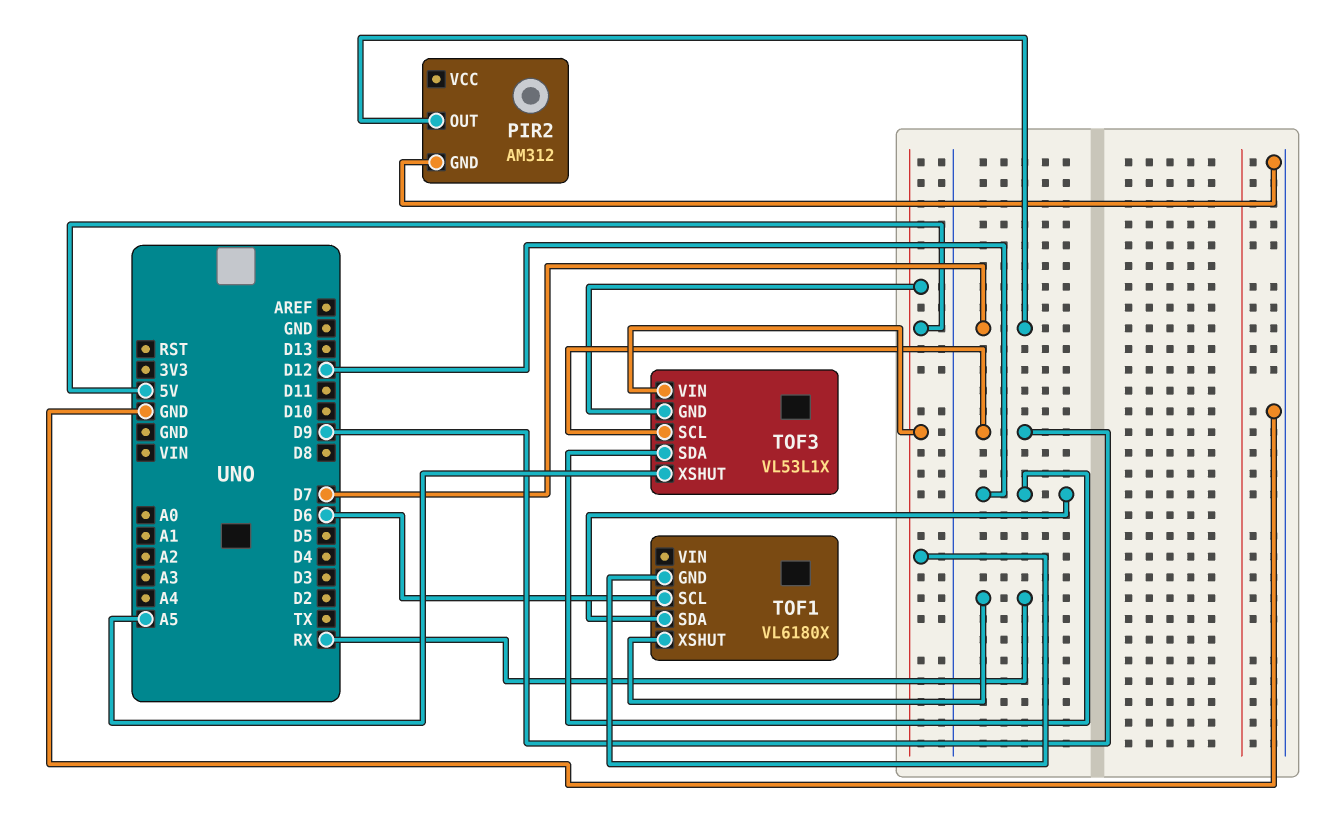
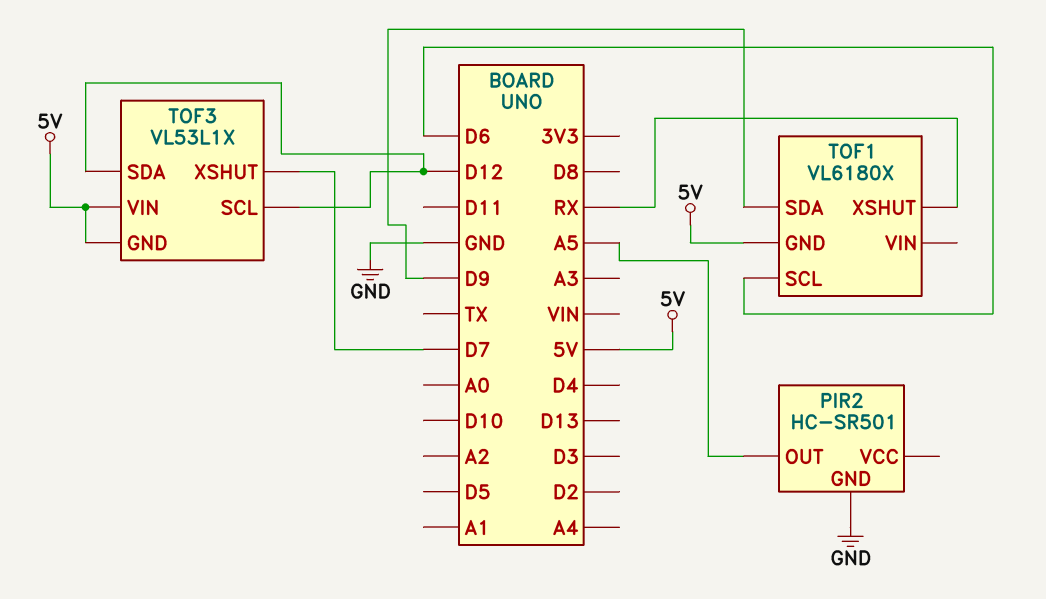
PIR2: AM312 -> HC-SR501
PIR2 pin OUT: D7 -> A5
TOF1 pin SDA: D12 -> D9
TOF3 pin SCL: D9 -> D12
TOF3 pin XSHUT: A5 -> D7

